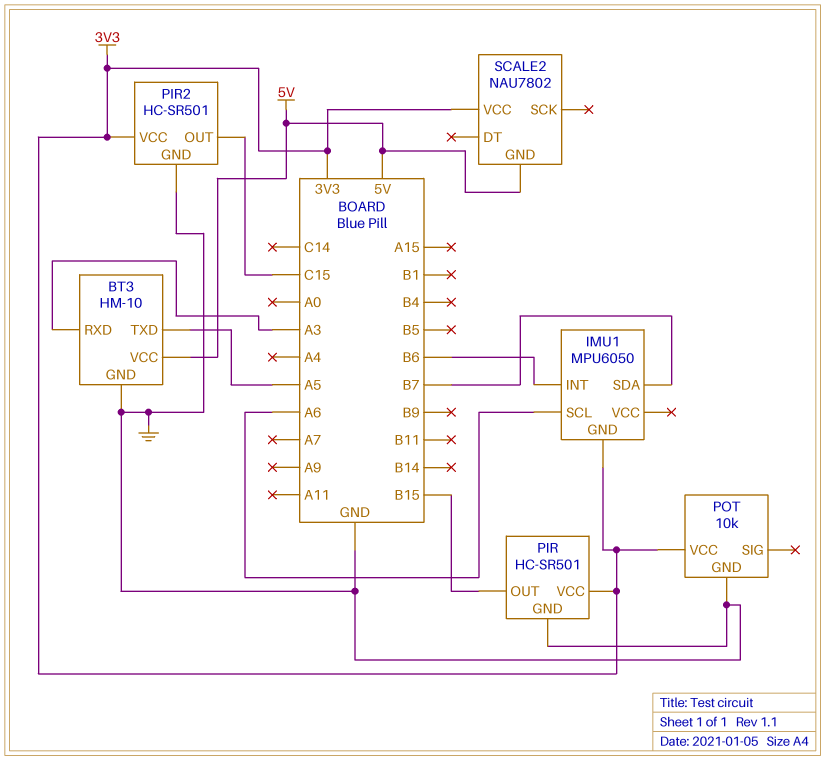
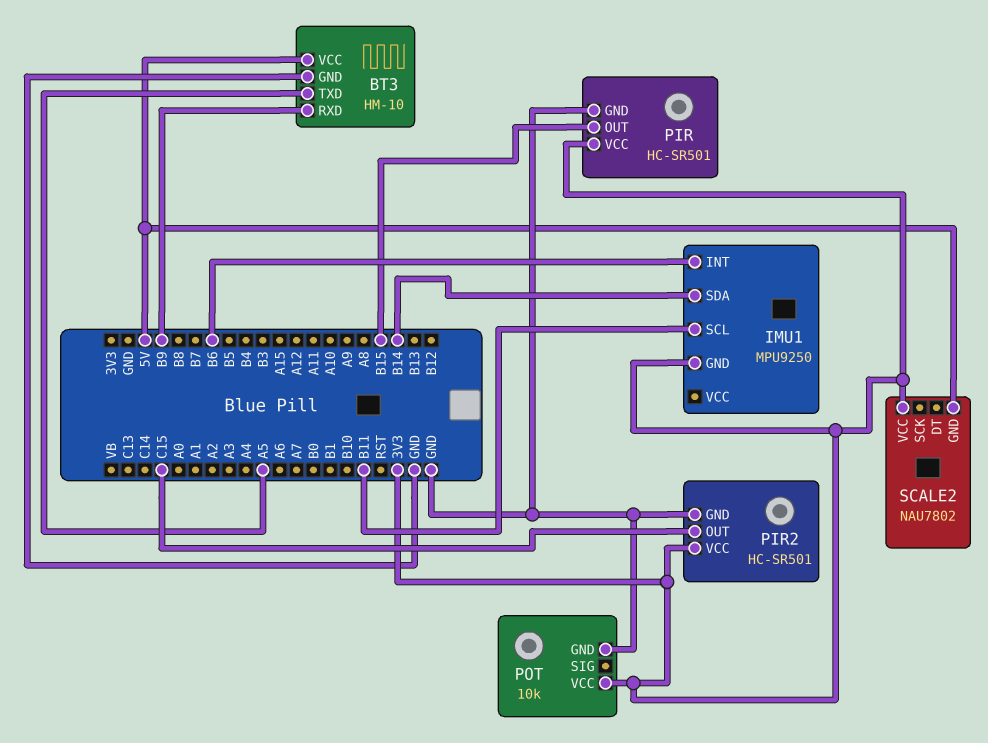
BT3 pin RXD: A3 -> B9
IMU1: MPU6050 -> MPU9250
IMU1 pin SCL: A6 -> B11
IMU1 pin SDA: B7 -> B14

